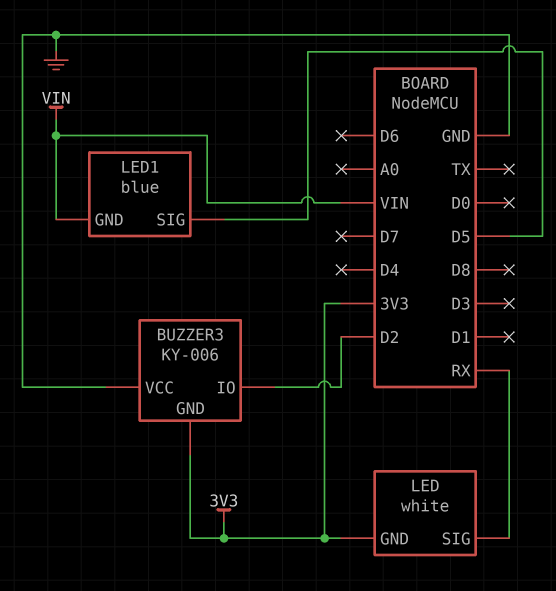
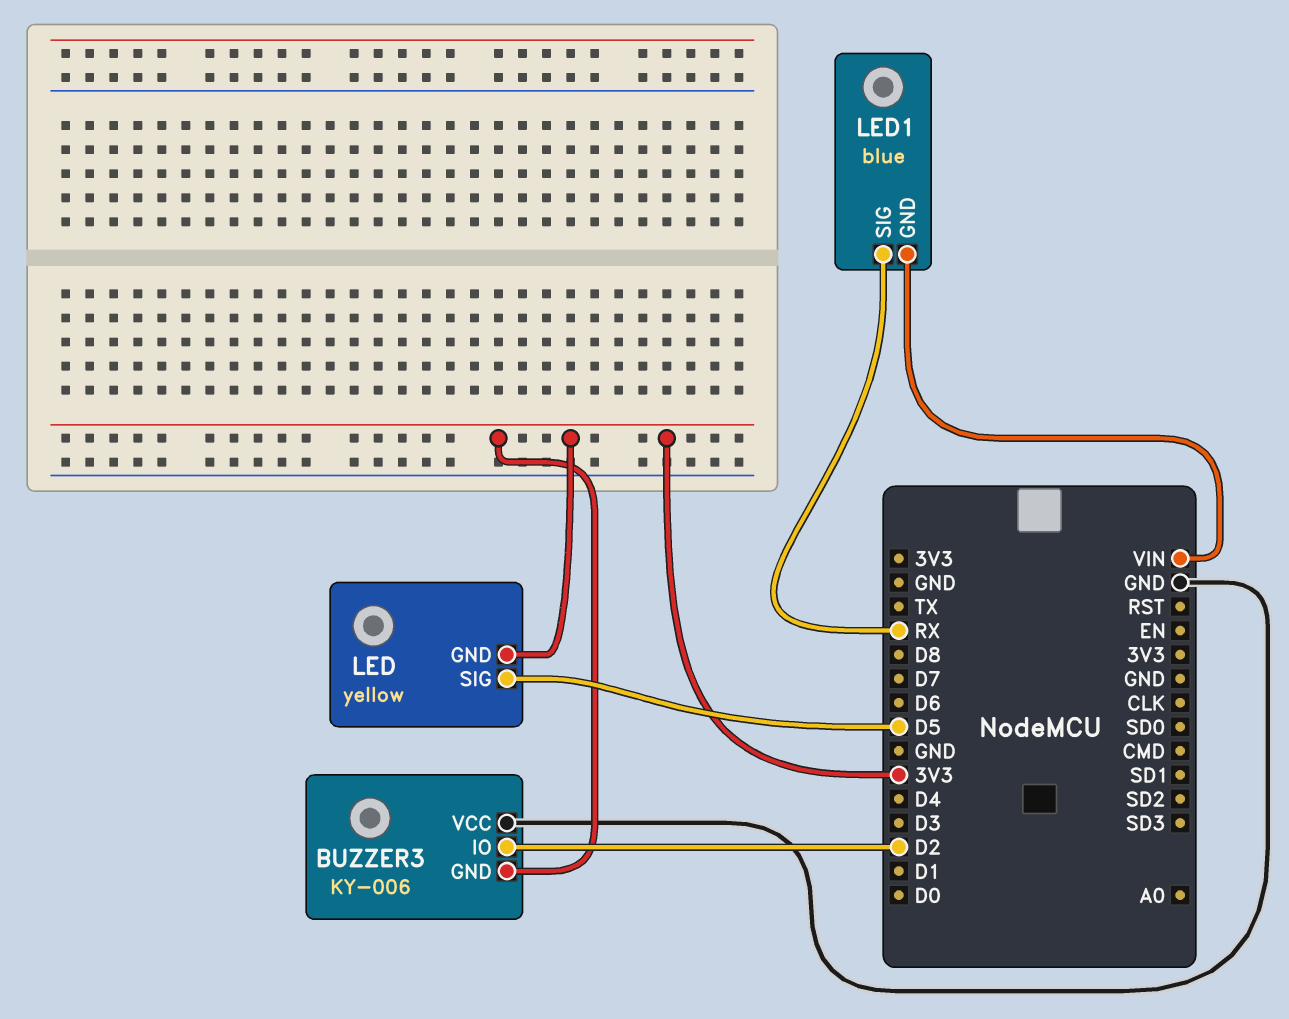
LED: white -> yellow
LED pin SIG: RX -> D5
LED1 pin SIG: D5 -> RX

